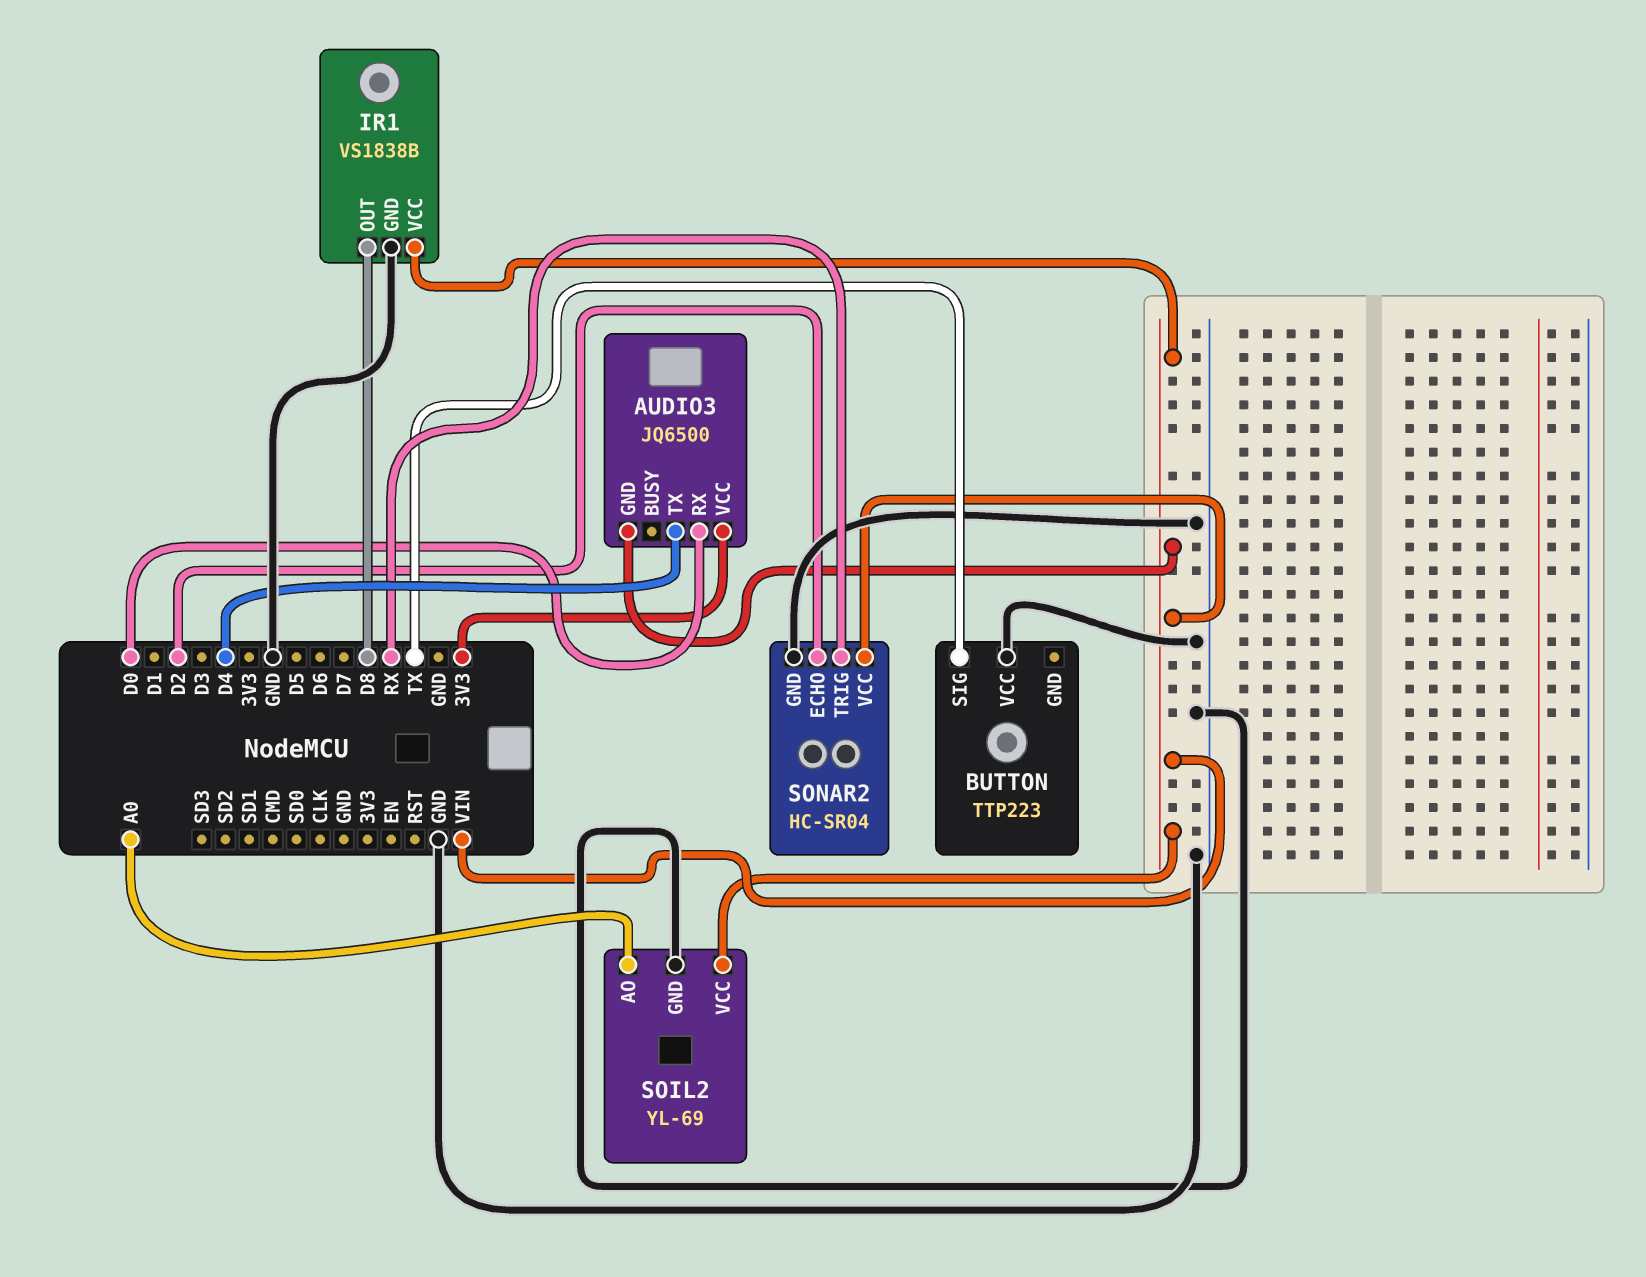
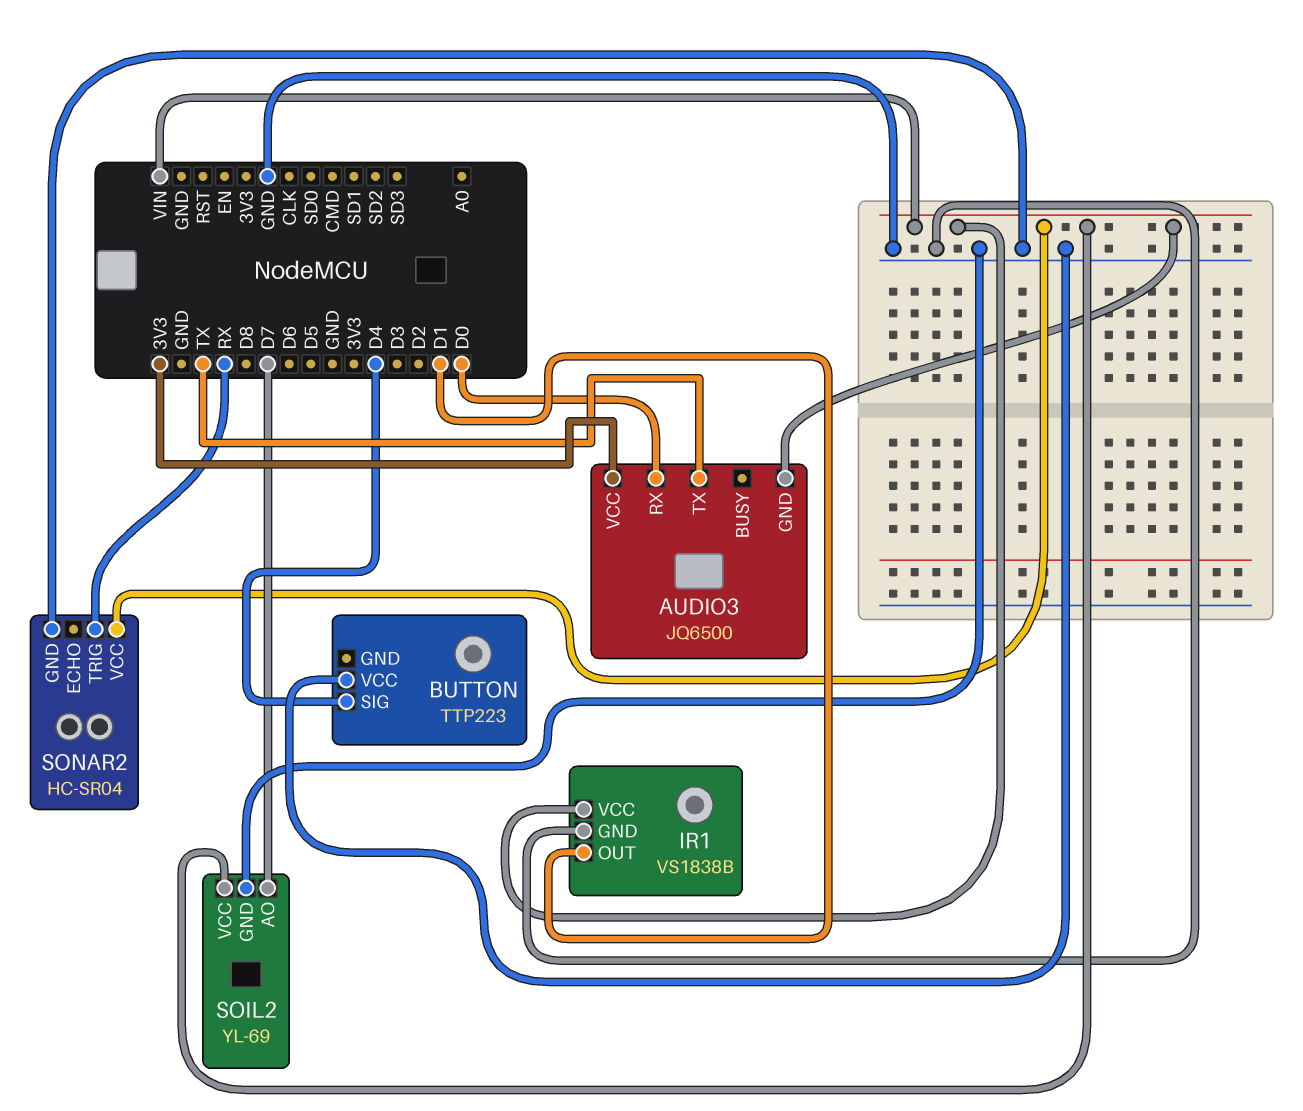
AUDIO3 pin TX: D4 -> TX
BUTTON pin SIG: TX -> D4
IR1 pin OUT: D8 -> D1
SOIL2 pin AO: A0 -> D7
SONAR2 pin ECHO: D2 -> none

